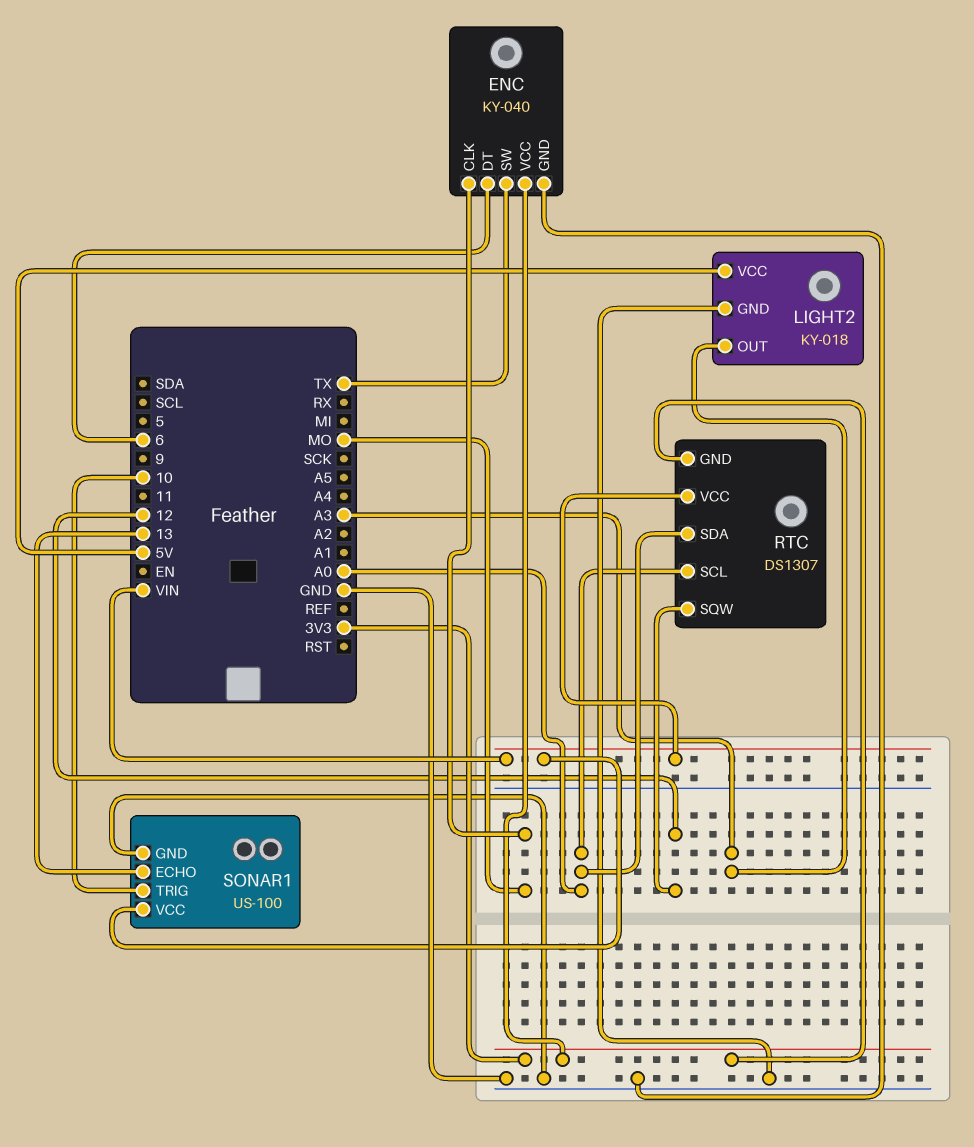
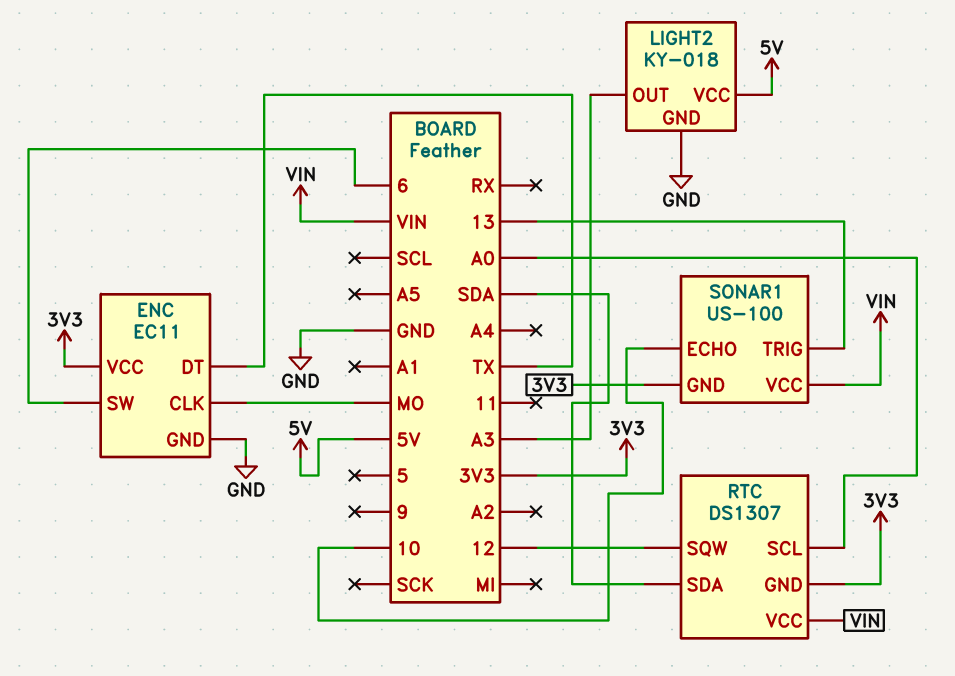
ENC: KY-040 -> EC11
ENC pin DT: 6 -> TX
ENC pin SW: TX -> 6
RTC pin SDA: A0 -> SDA
SONAR1 pin ECHO: 13 -> 10
SONAR1 pin GND: GND -> 3V3
SONAR1 pin TRIG: 10 -> 13

